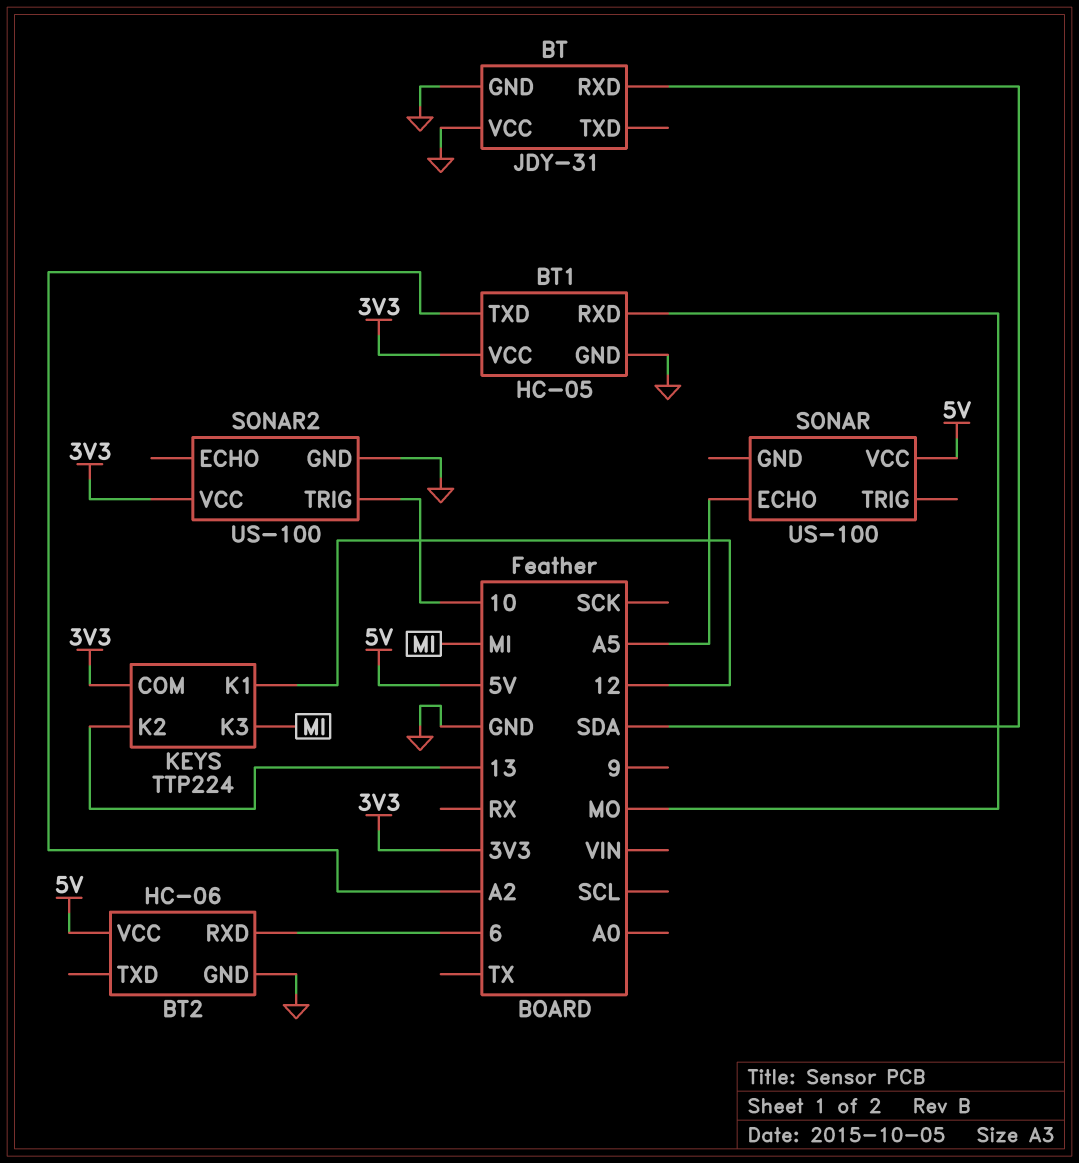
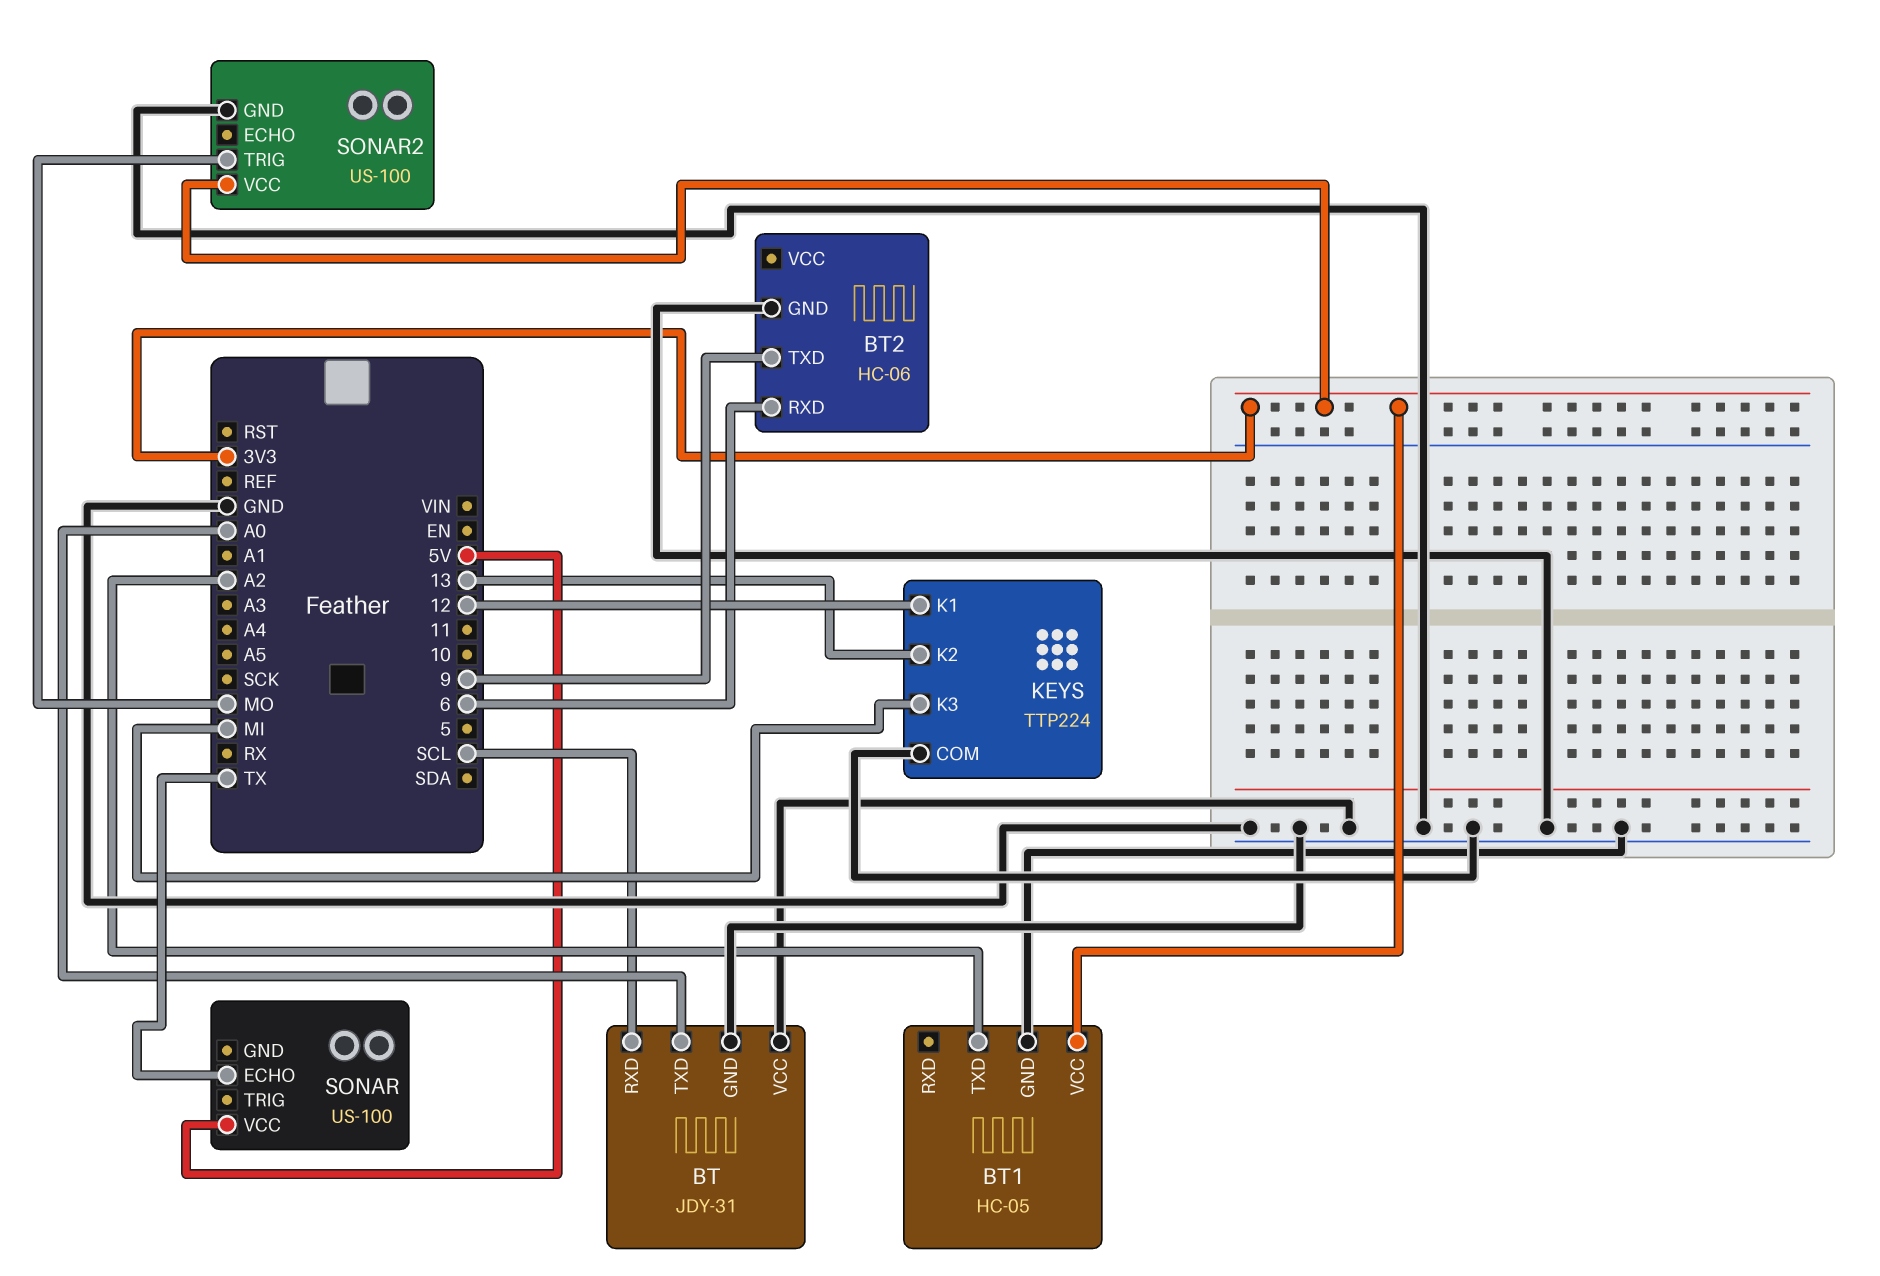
BT pin RXD: SDA -> SCL
BT pin TXD: none -> A0
BT1 pin RXD: MO -> none
BT2 pin TXD: none -> 9
BT2 pin VCC: 5V -> none
KEYS pin COM: 3V3 -> GND
SONAR pin ECHO: A5 -> TX
SONAR2 pin TRIG: 10 -> MO

